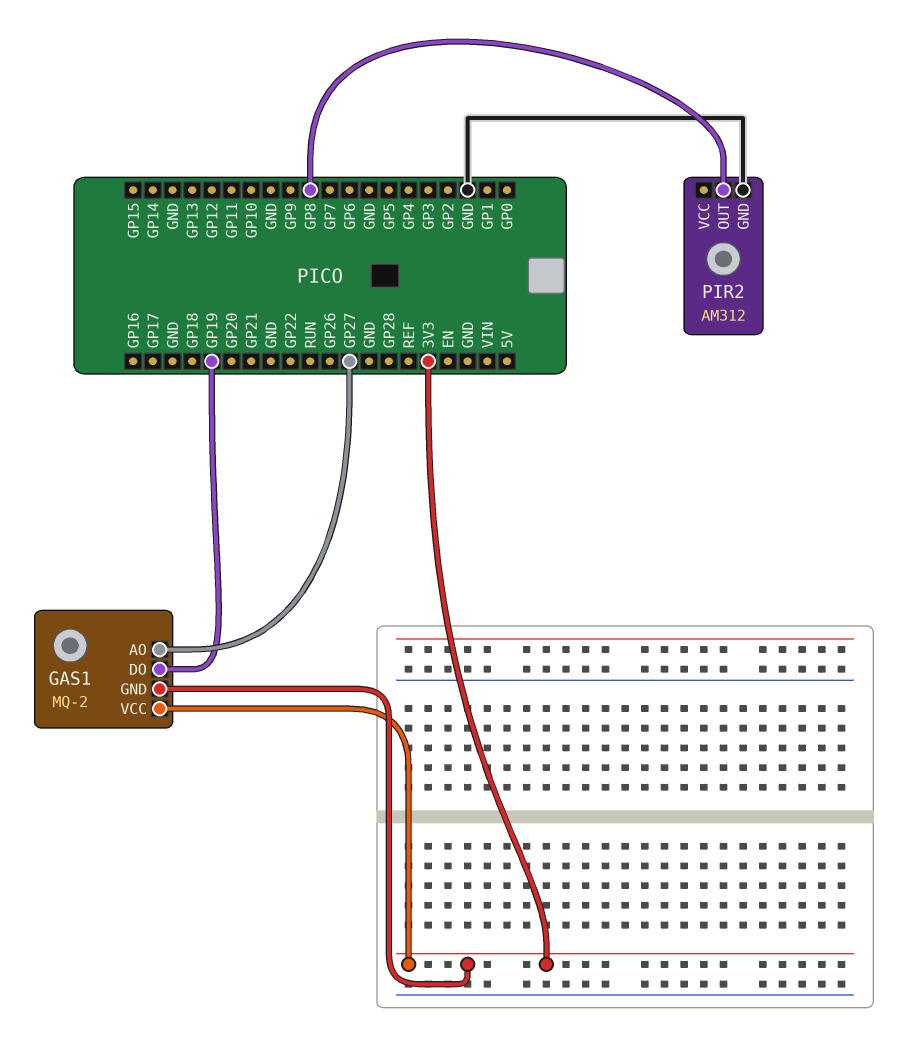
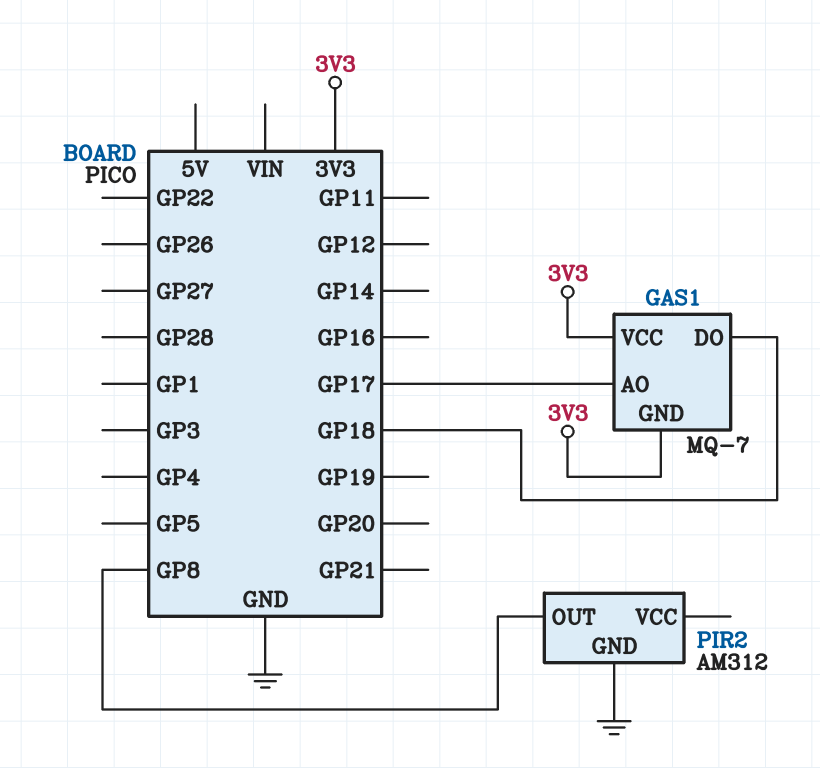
GAS1: MQ-2 -> MQ-7
GAS1 pin AO: GP27 -> GP17
GAS1 pin DO: GP19 -> GP18

